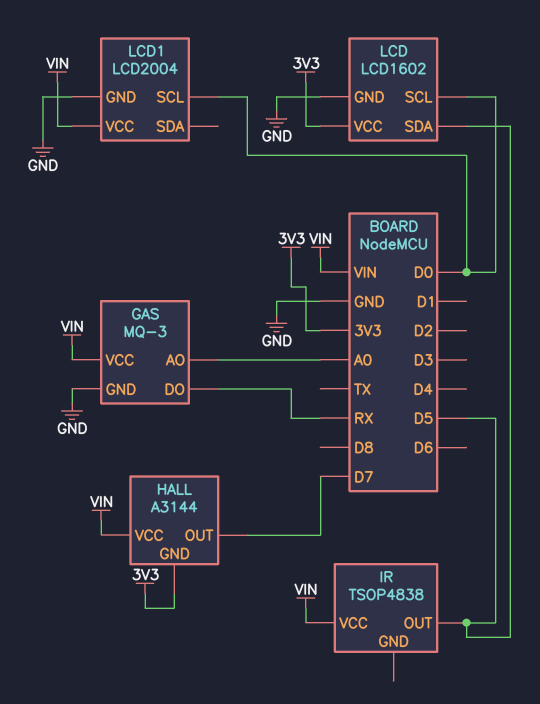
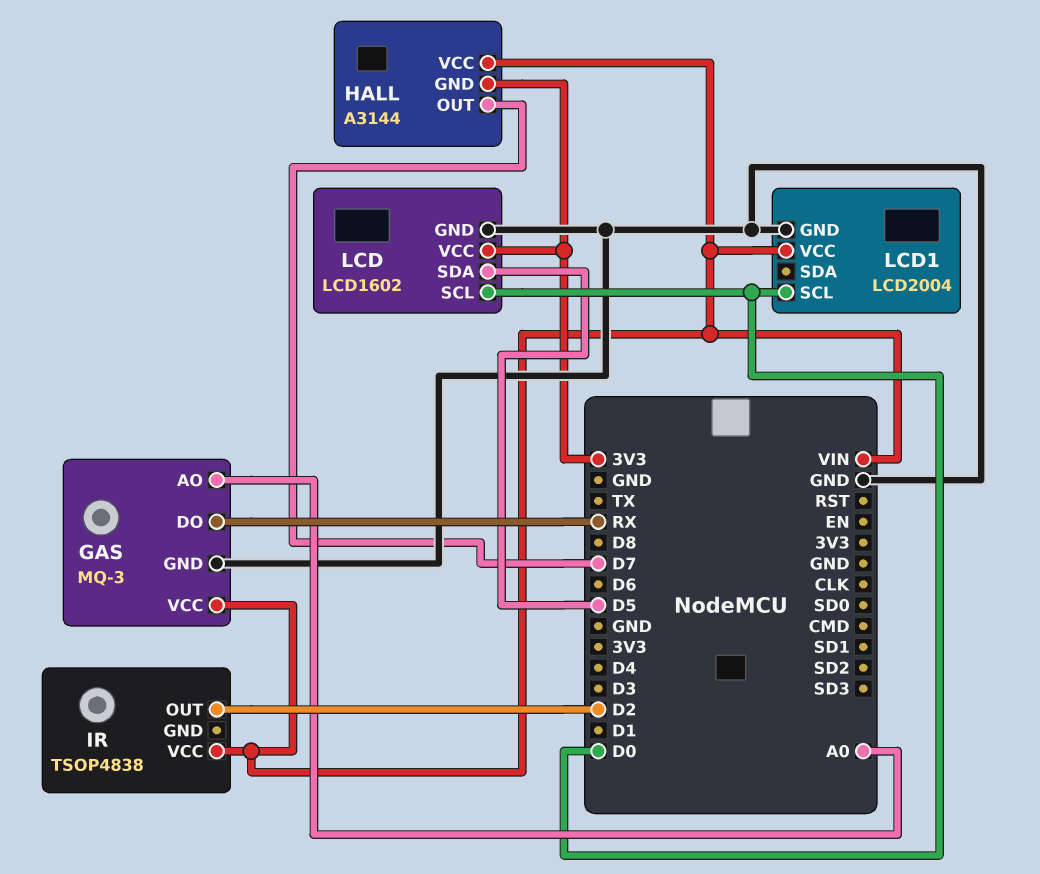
IR pin OUT: D5 -> D2

